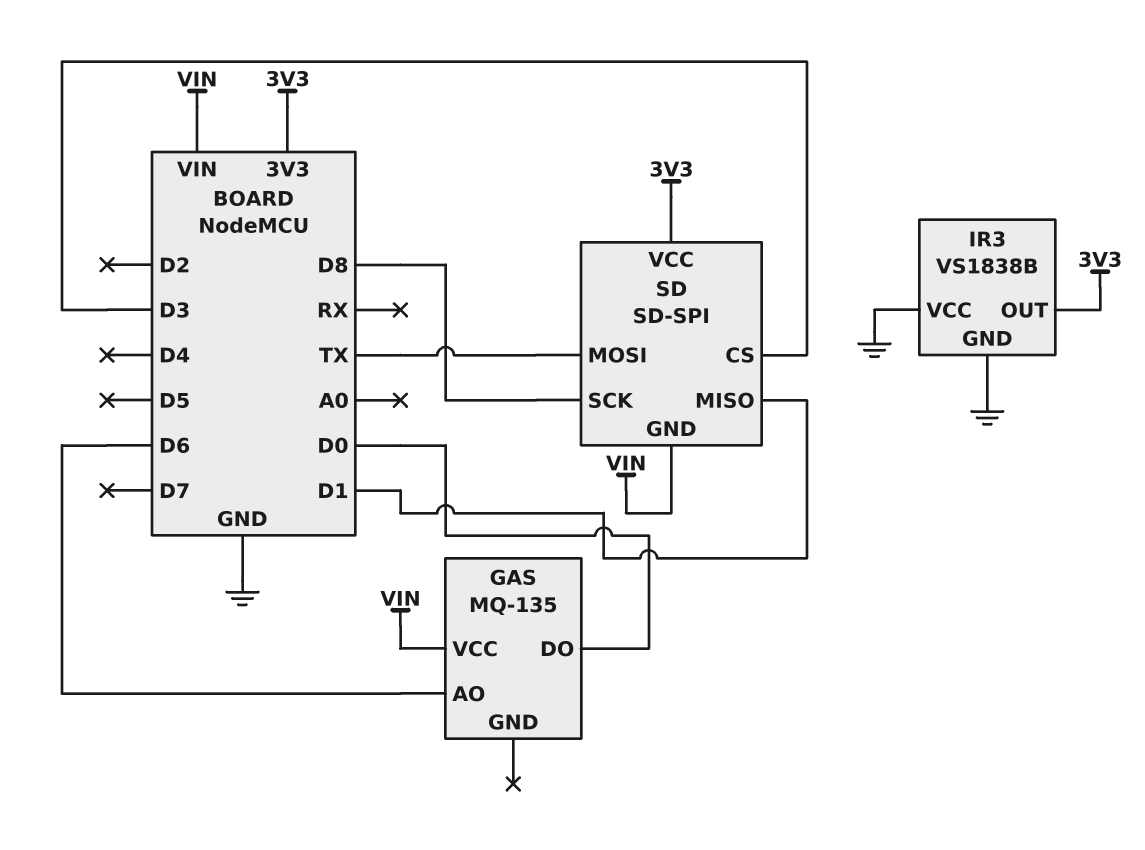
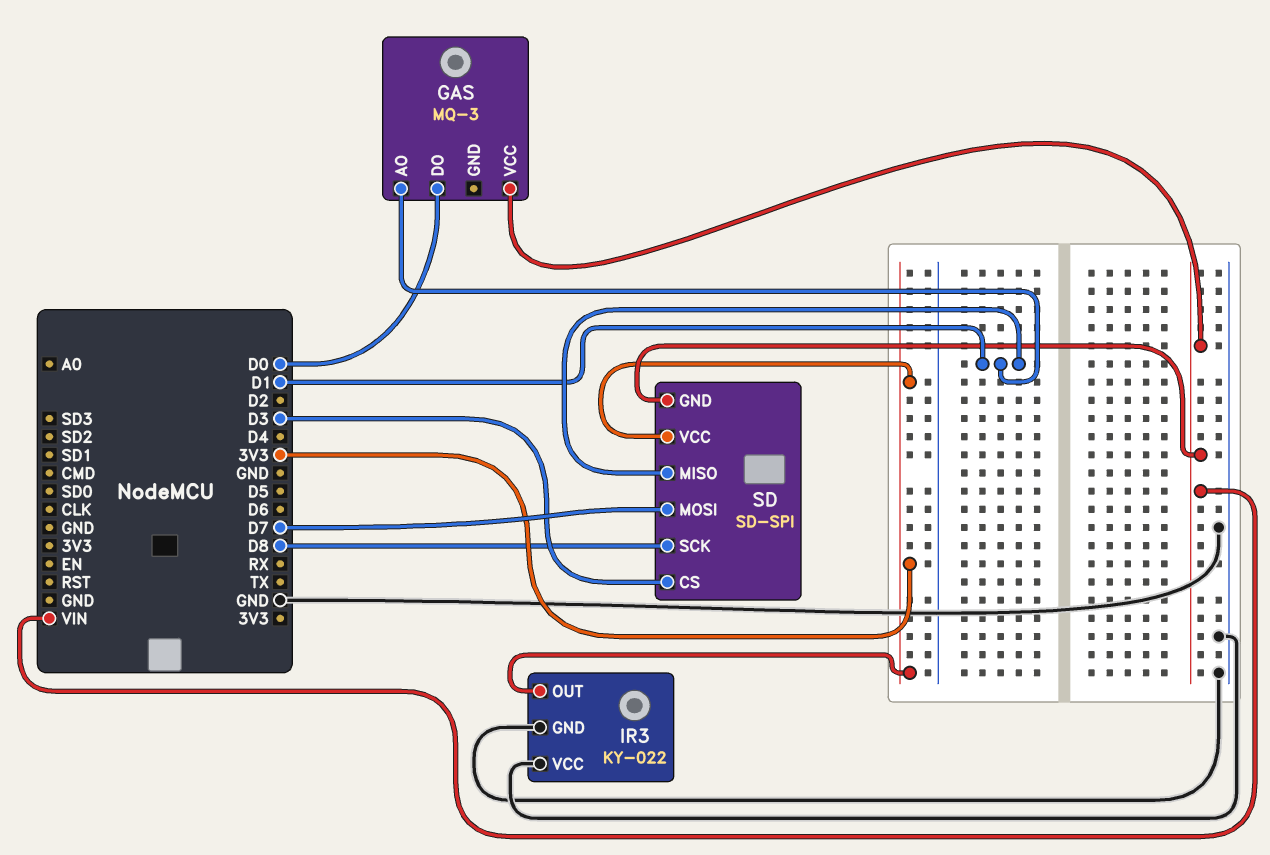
GAS: MQ-135 -> MQ-3
GAS pin AO: D6 -> D1
IR3: VS1838B -> KY-022
SD pin MOSI: TX -> D7

